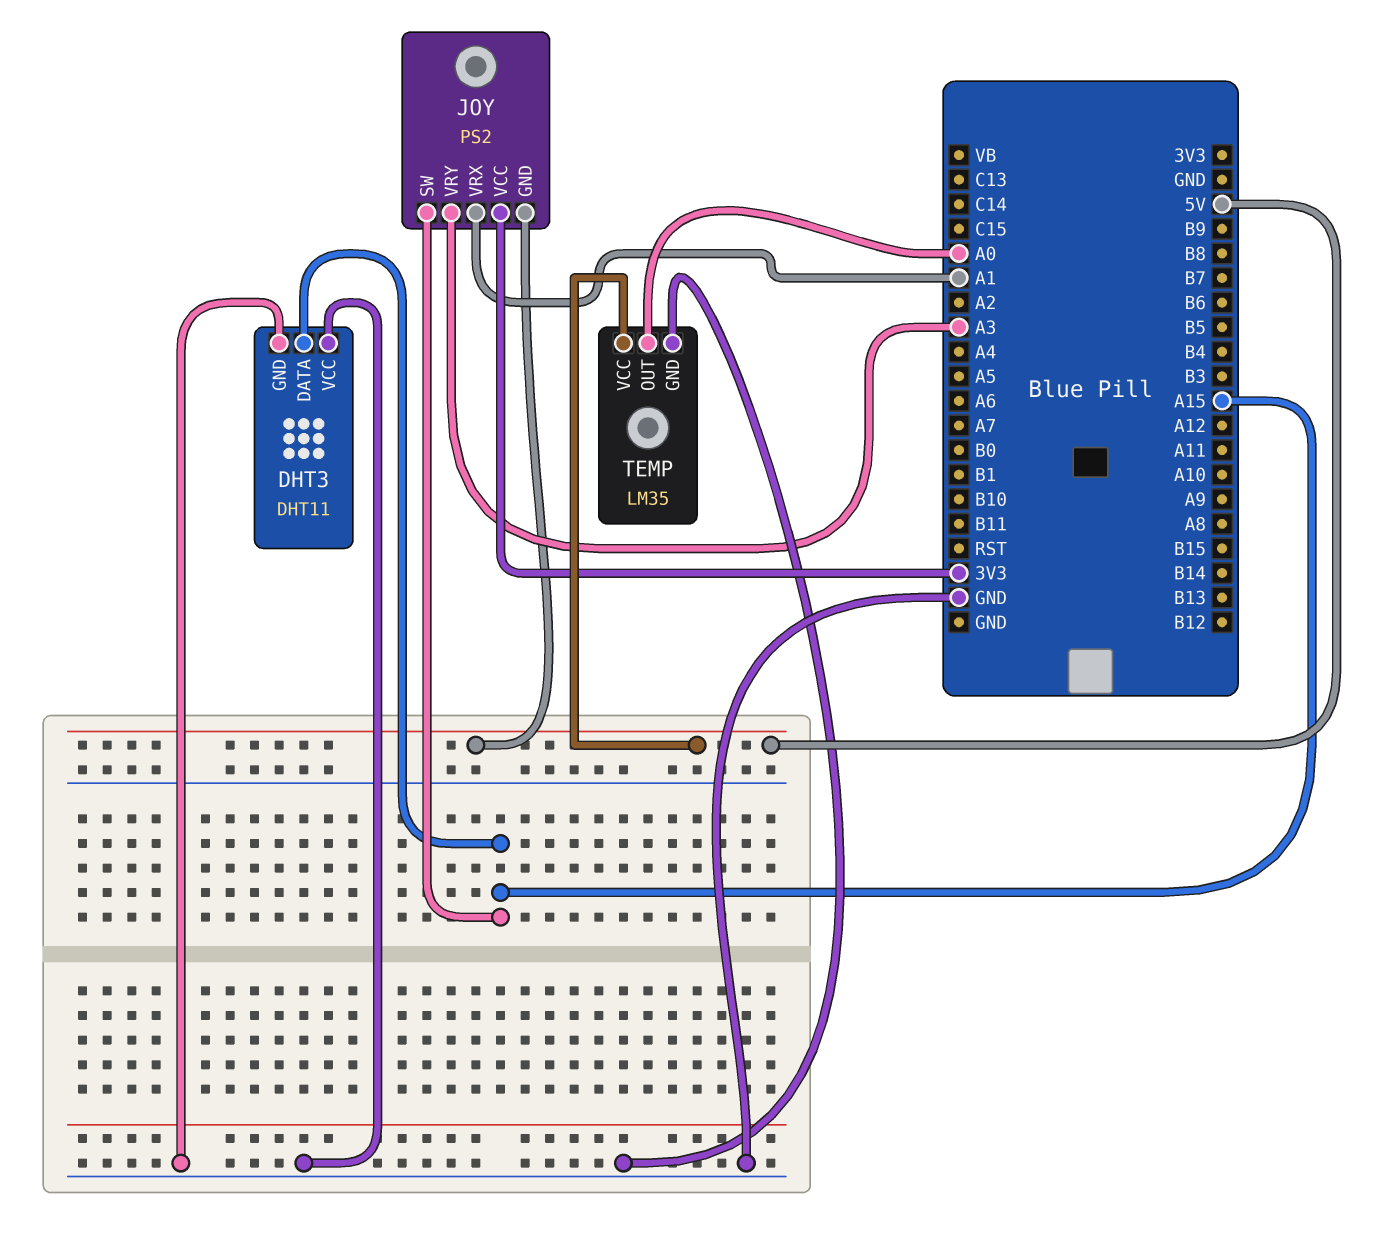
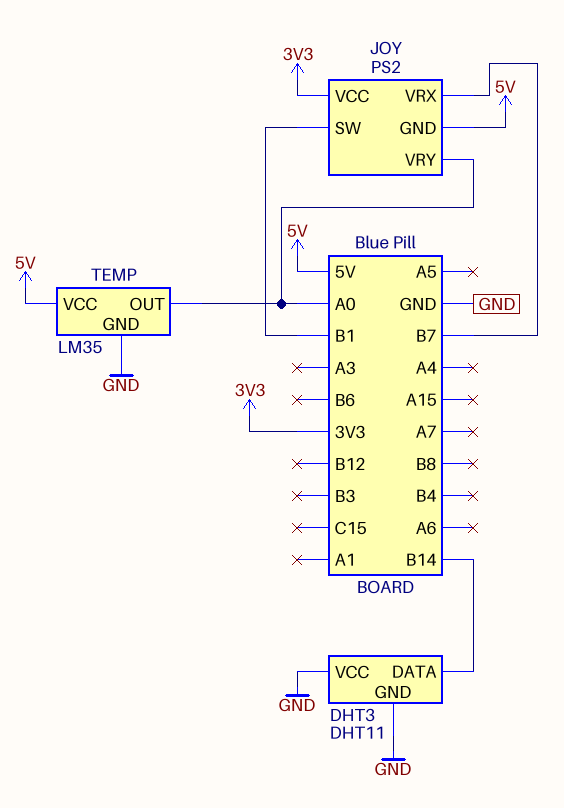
DHT3 pin DATA: A15 -> B14
JOY pin SW: A15 -> B1
JOY pin VRX: A1 -> B7
JOY pin VRY: A3 -> A0

